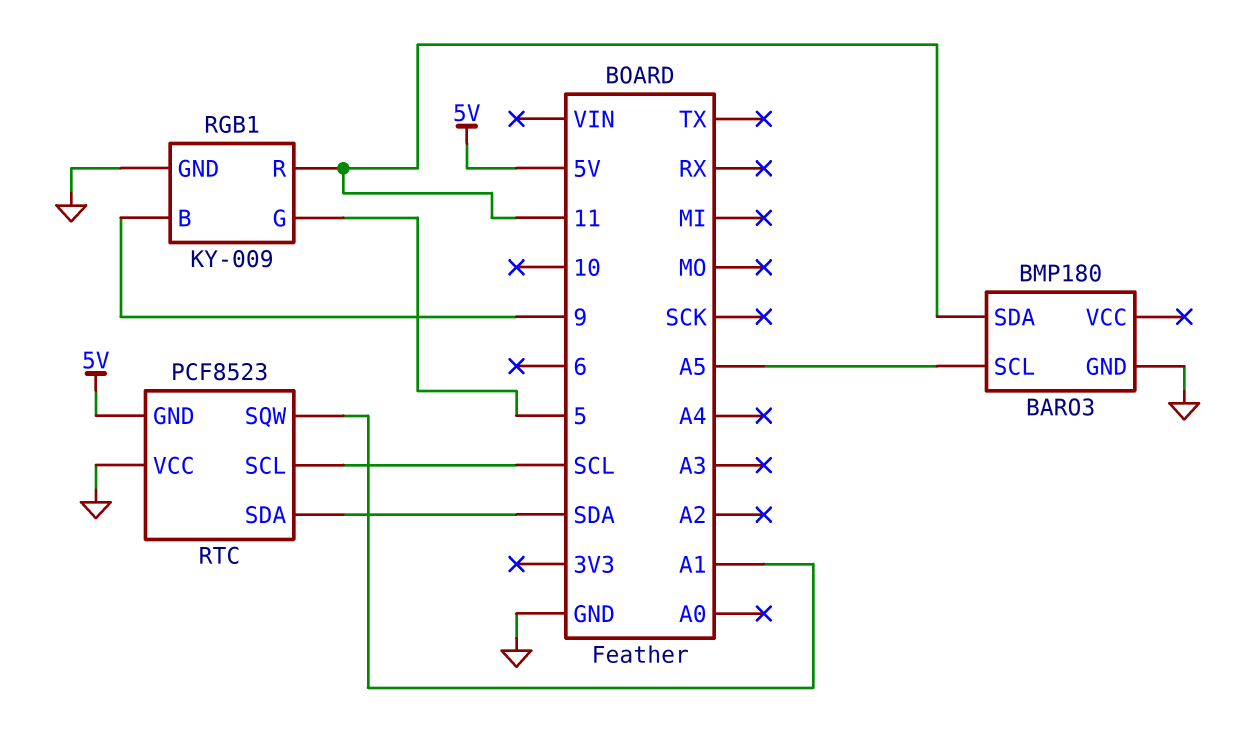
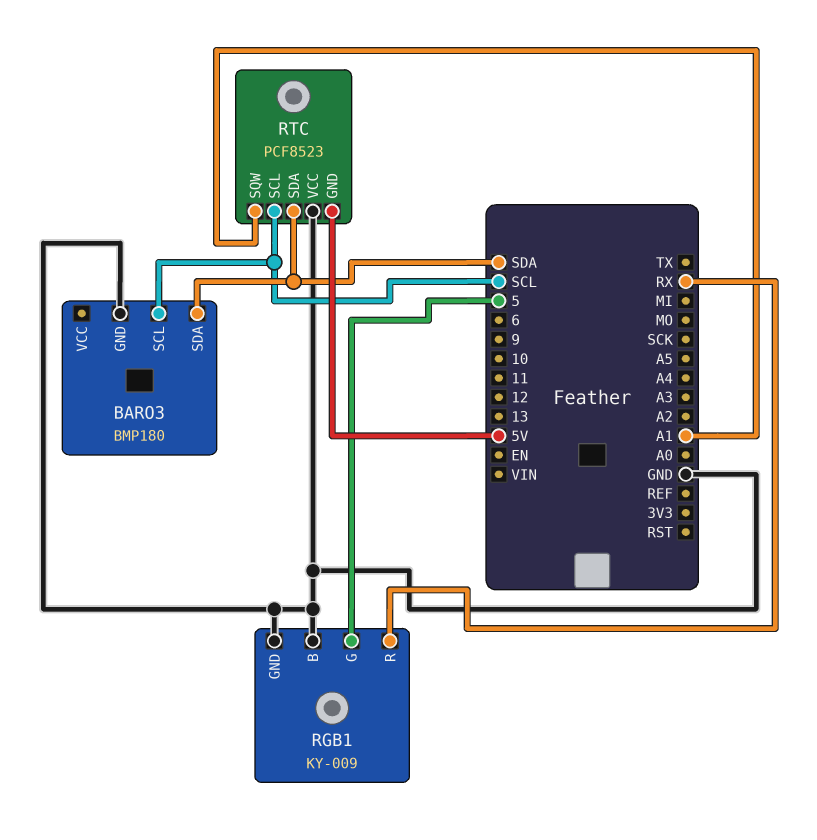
BARO3 pin SCL: A5 -> SCL
BARO3 pin SDA: 11 -> SDA
RGB1 pin B: 9 -> GND
RGB1 pin R: 11 -> RX

